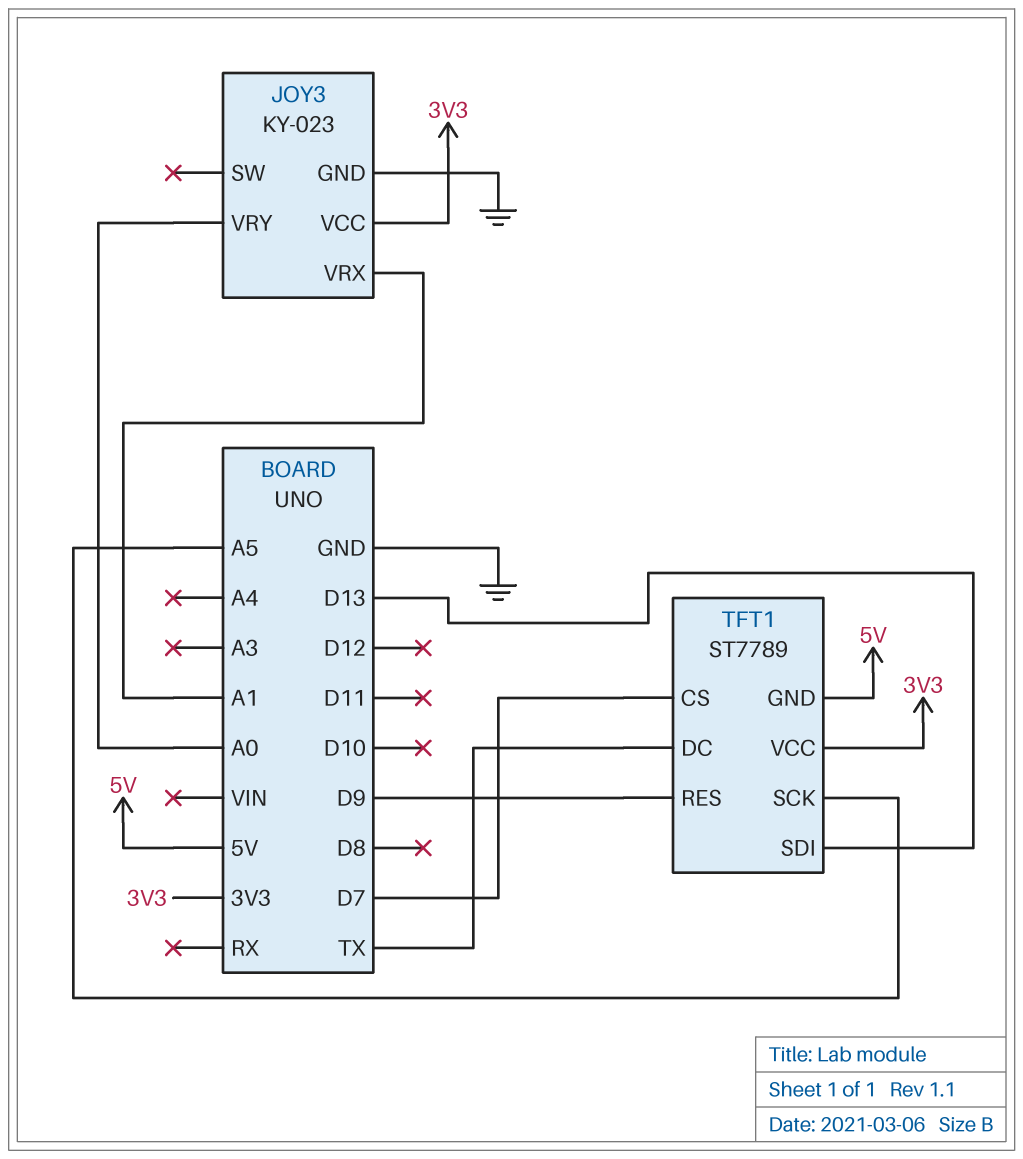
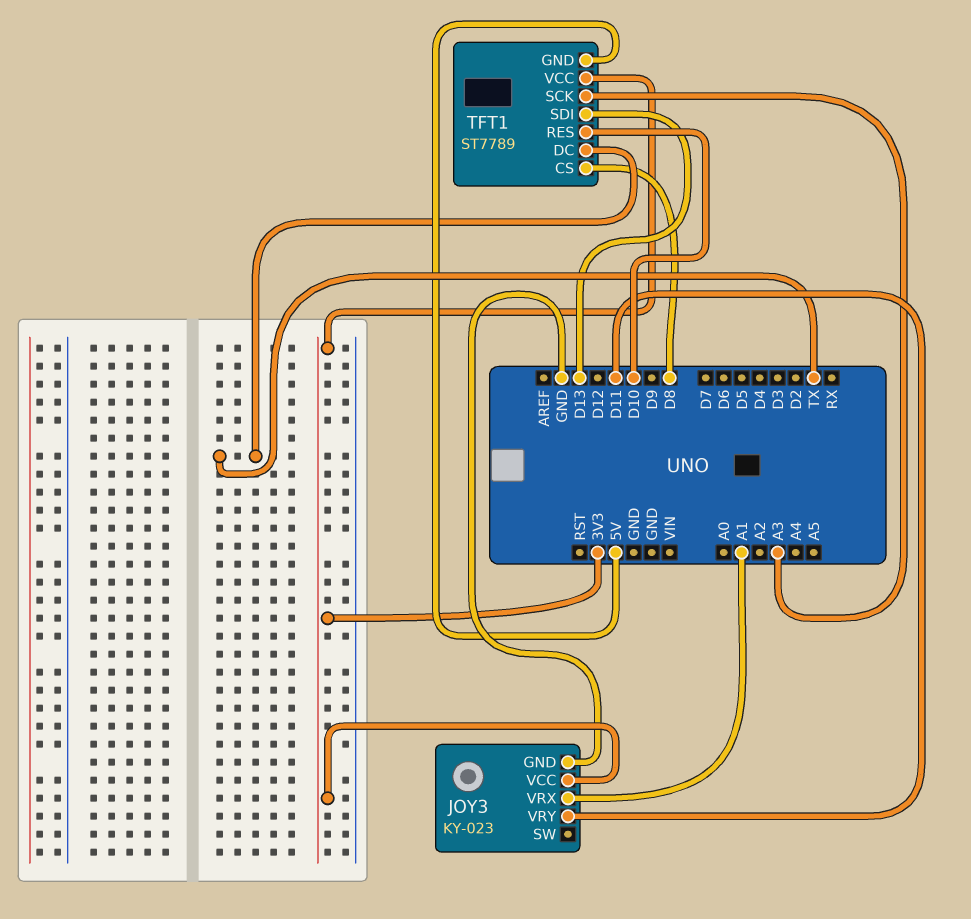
JOY3 pin VRY: A0 -> D11
TFT1 pin CS: D7 -> D8
TFT1 pin RES: D9 -> D10
TFT1 pin SCK: A5 -> A3

